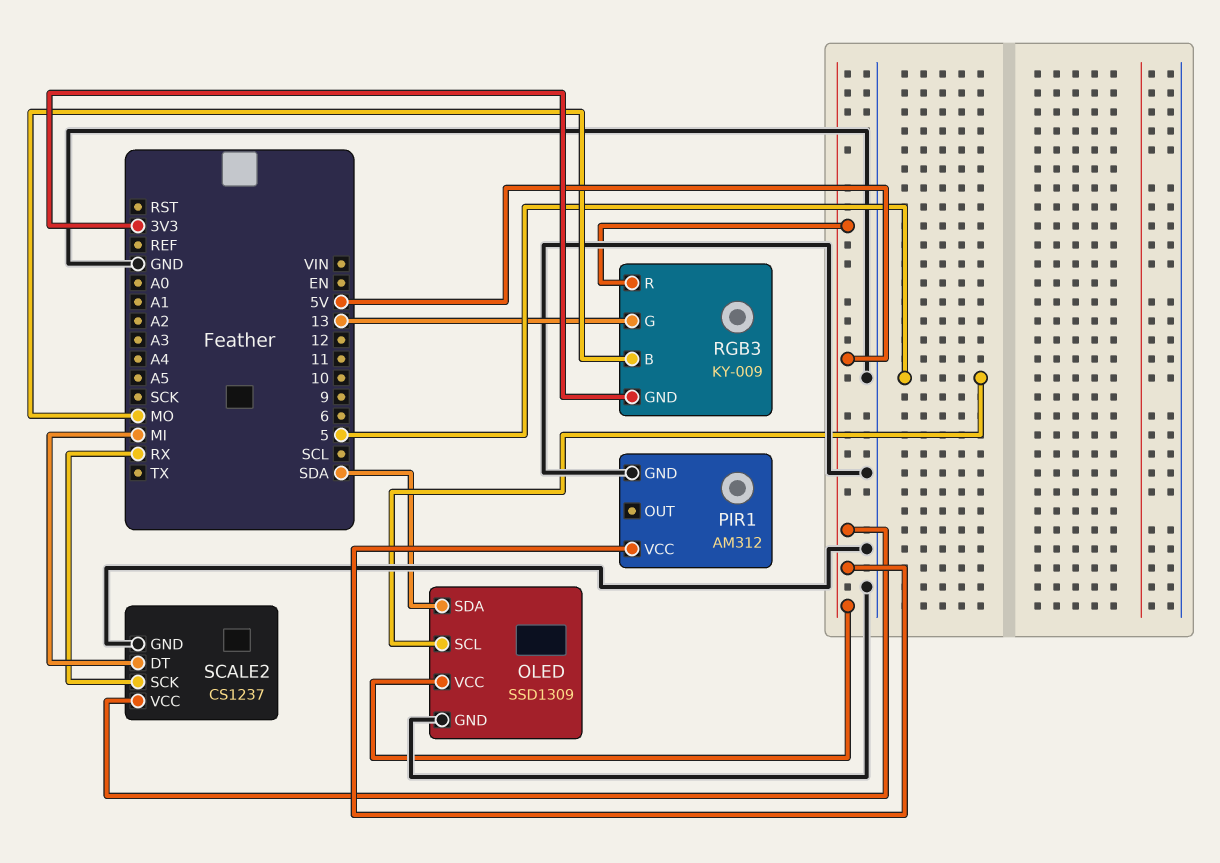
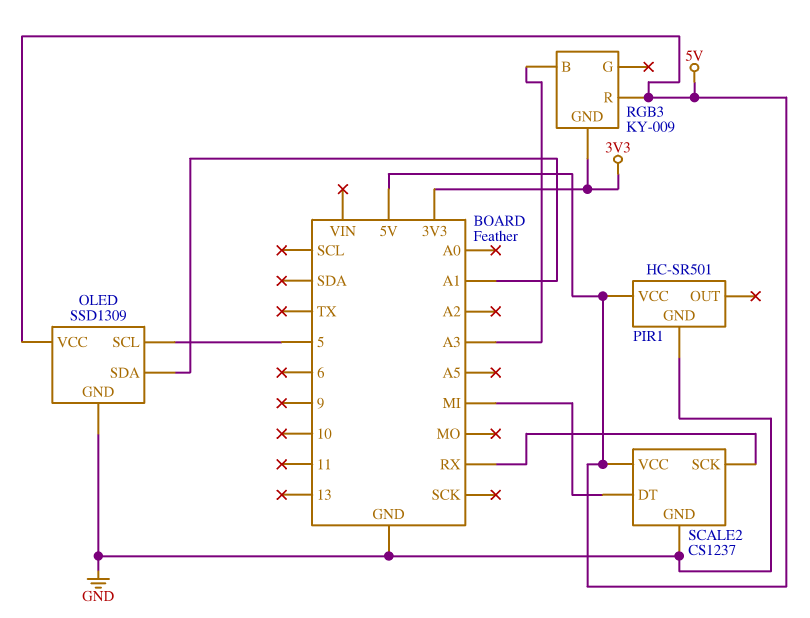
OLED pin SDA: SDA -> A1
PIR1: AM312 -> HC-SR501
RGB3 pin B: MO -> A3
RGB3 pin G: 13 -> none

